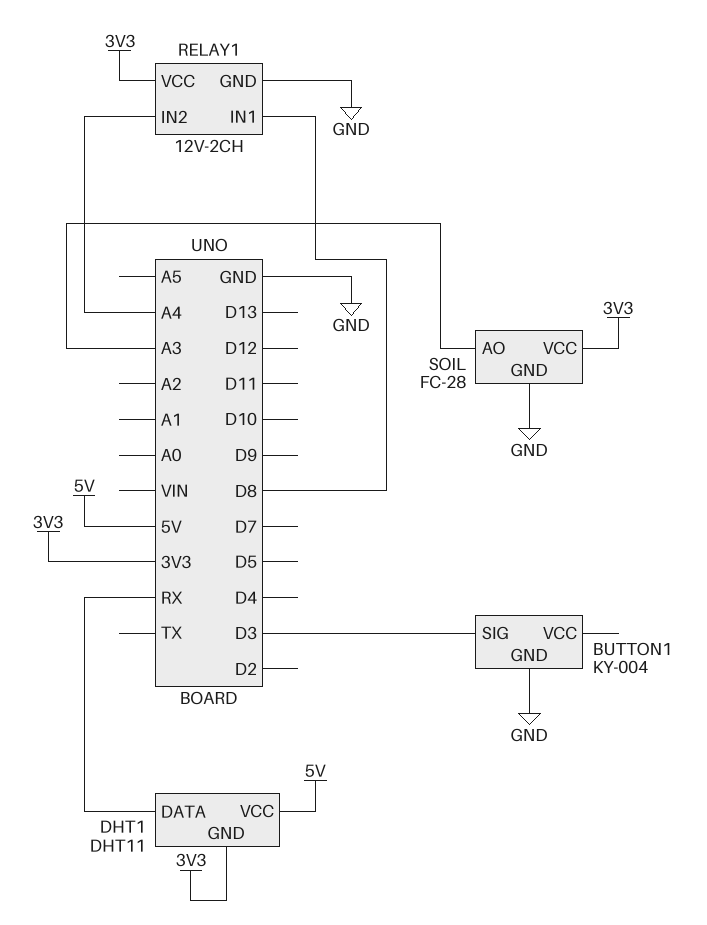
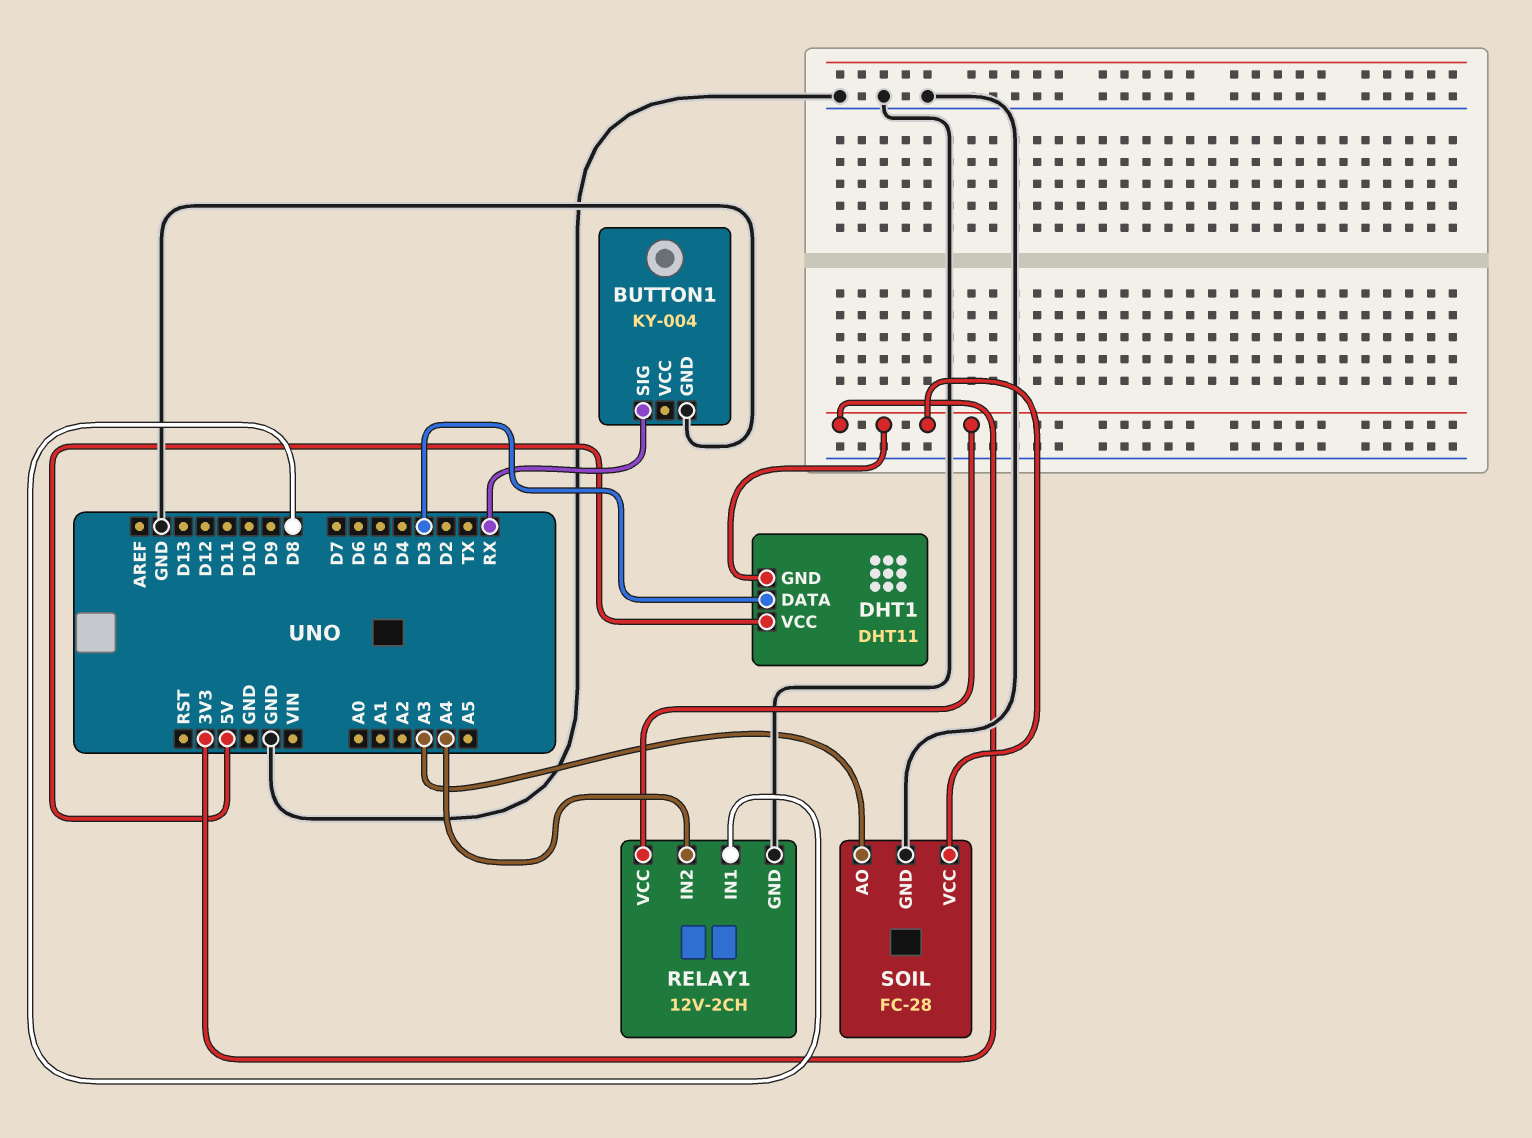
BUTTON1 pin SIG: D3 -> RX
DHT1 pin DATA: RX -> D3

